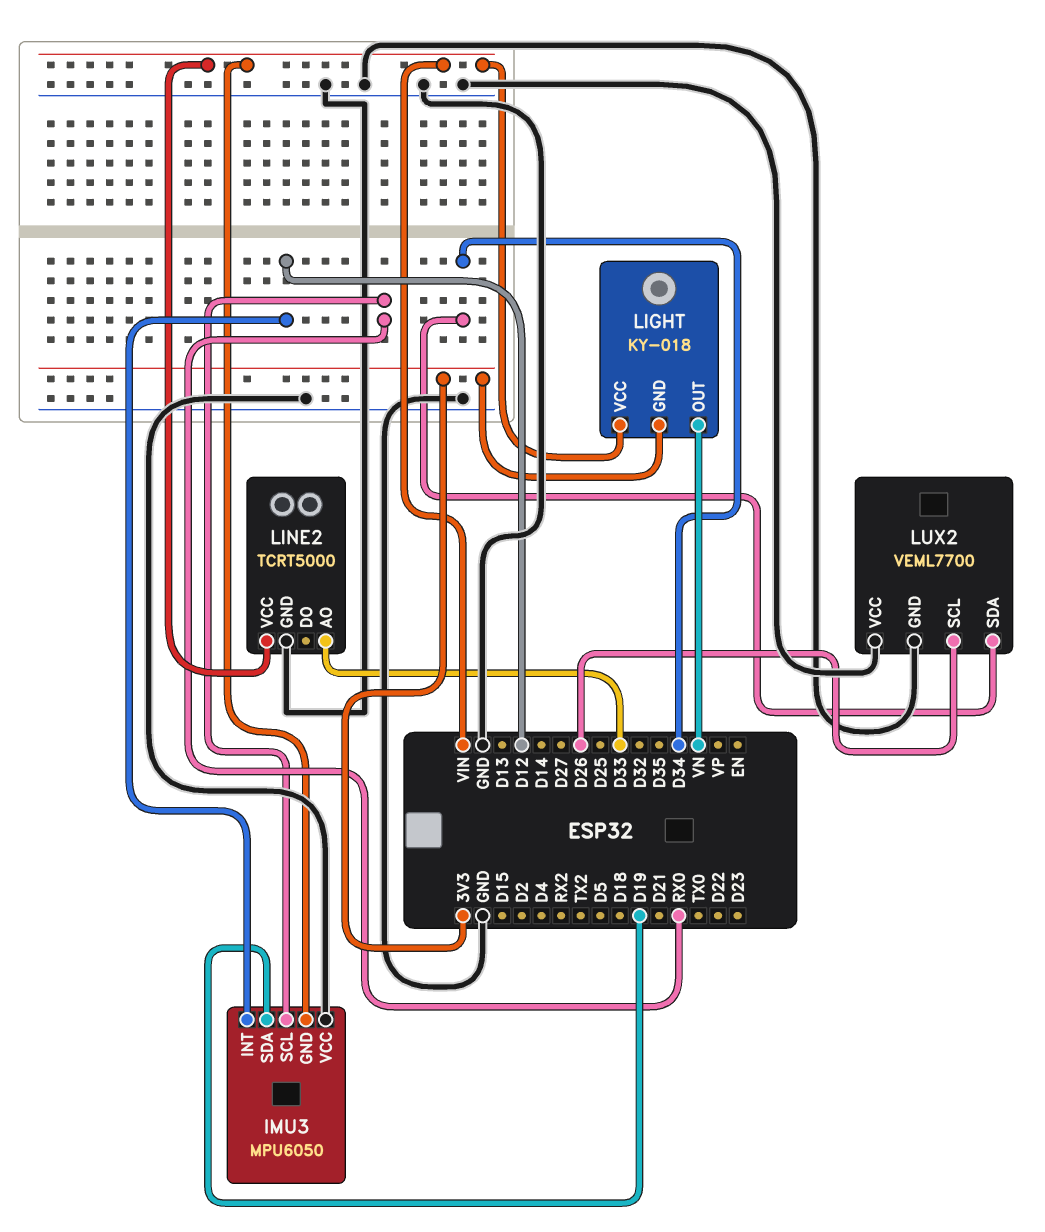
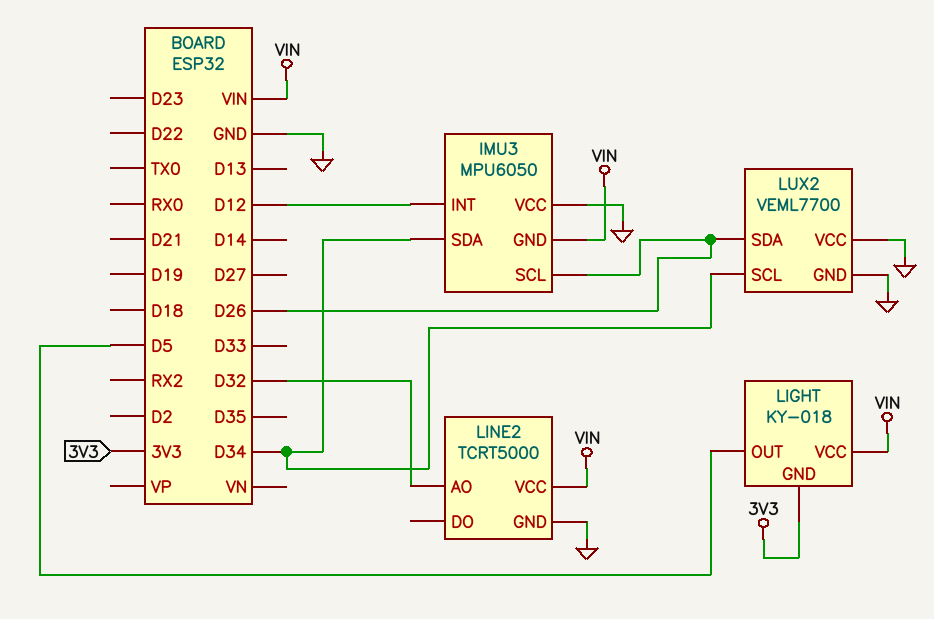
IMU3 pin SCL: RX0 -> D26
IMU3 pin SDA: D19 -> D34
LIGHT pin OUT: VN -> D5
LINE2 pin AO: D33 -> D32
LUX2 pin SCL: D26 -> D34
LUX2 pin SDA: D34 -> D26

